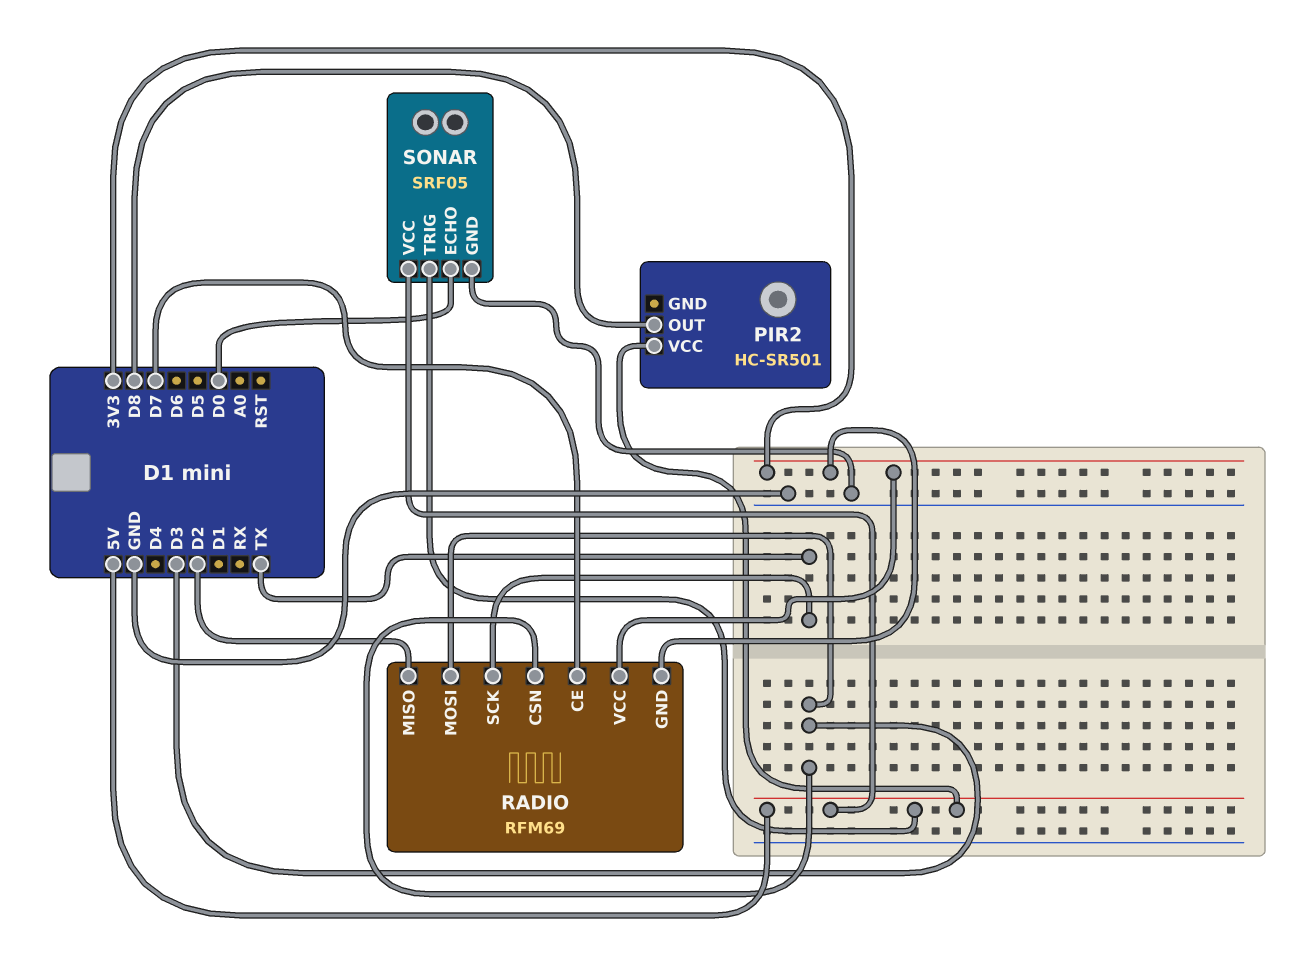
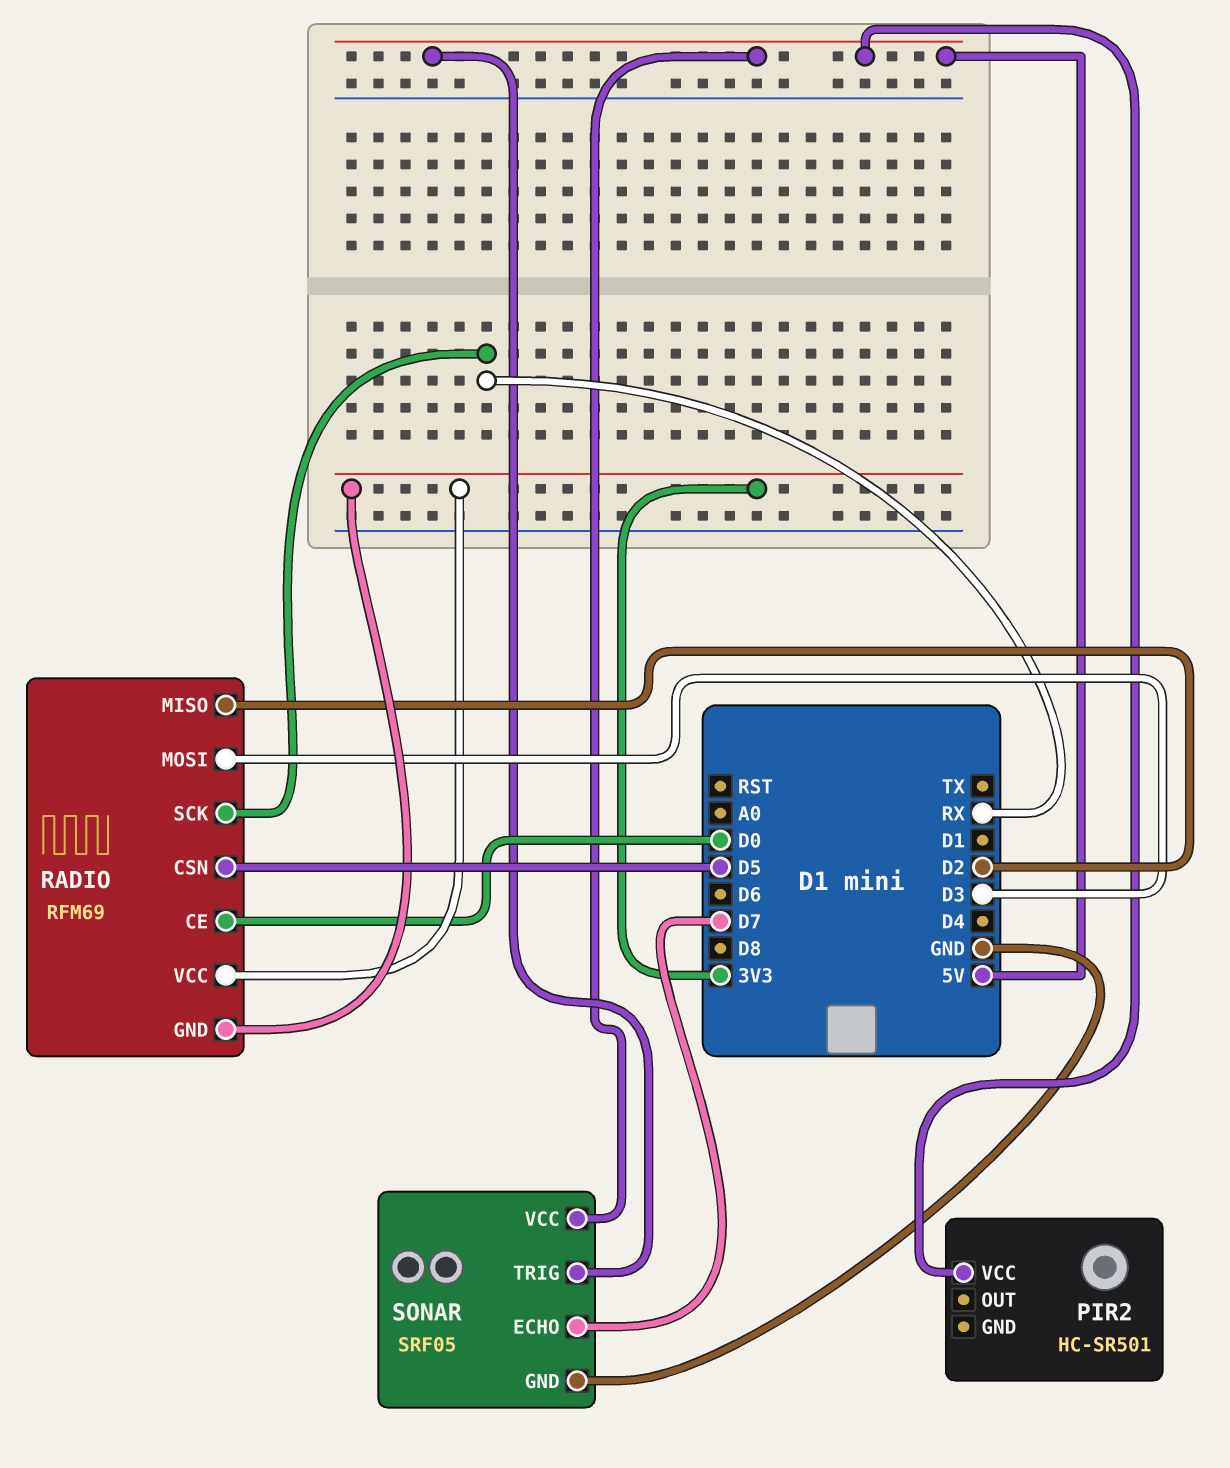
PIR2 pin OUT: D8 -> none
RADIO pin CE: D7 -> D0
RADIO pin CSN: D3 -> D5
RADIO pin SCK: TX -> RX
SONAR pin ECHO: D0 -> D7

